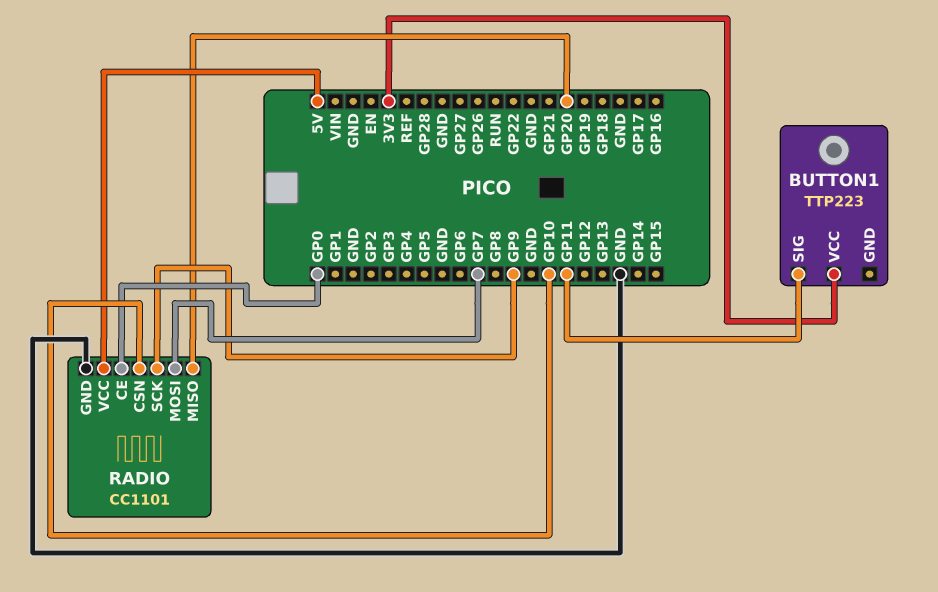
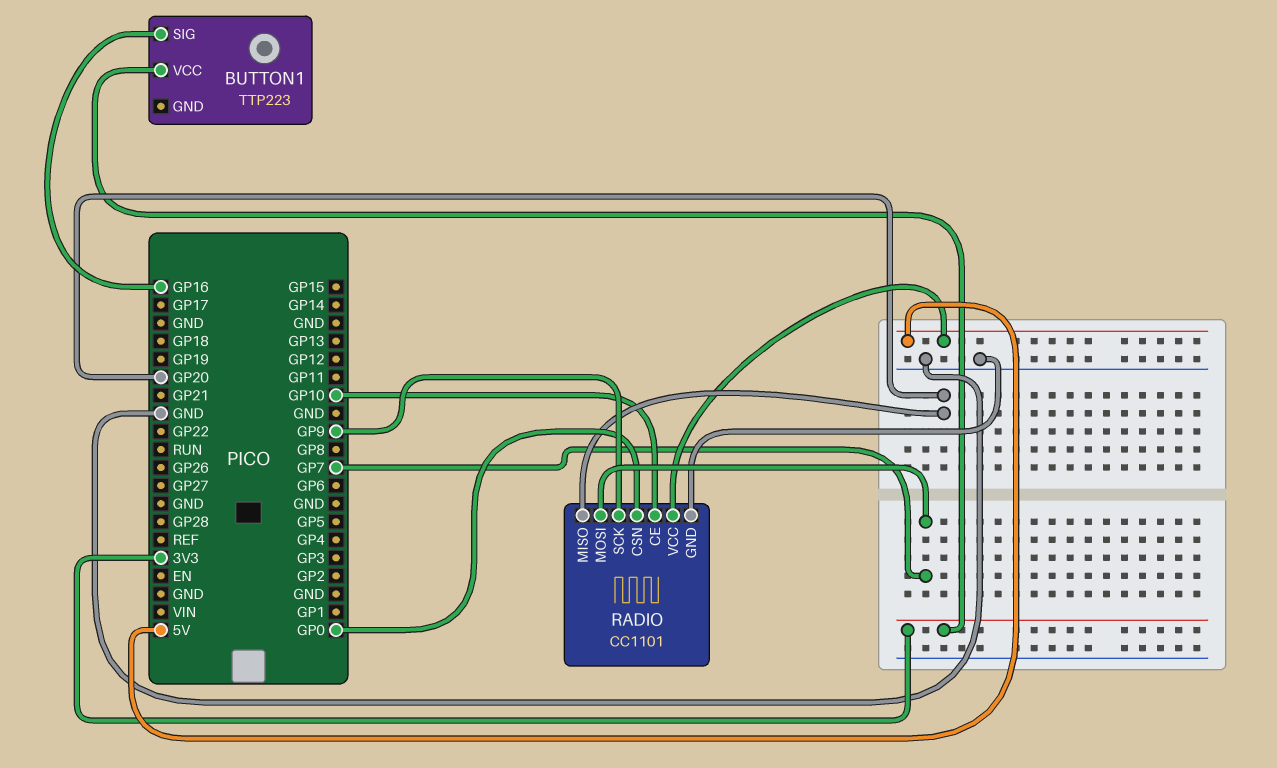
BUTTON1 pin SIG: GP11 -> GP16
RADIO pin CE: GP0 -> GP10
RADIO pin CSN: GP10 -> GP0

